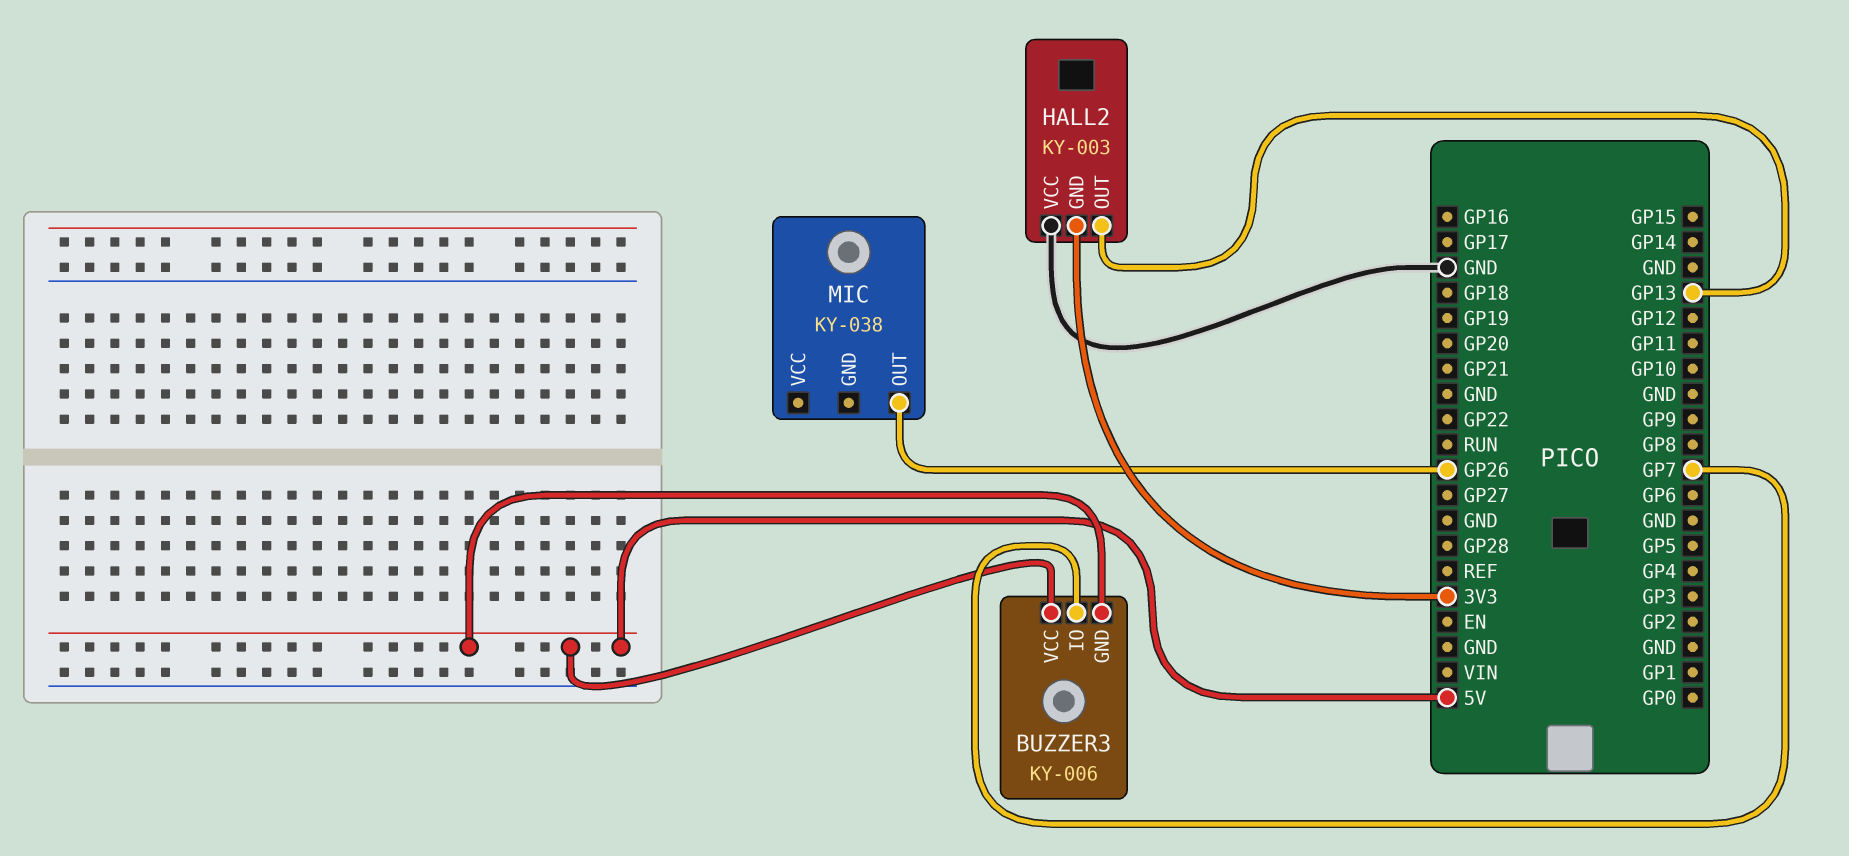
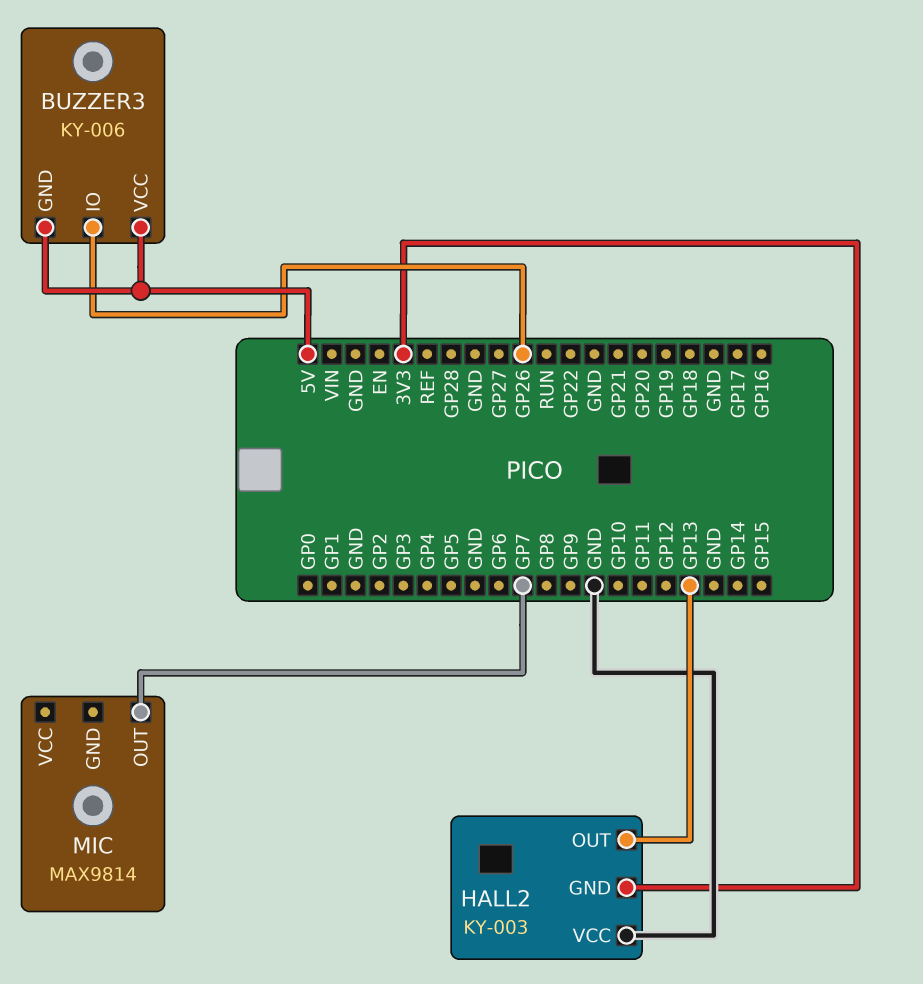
BUZZER3 pin IO: GP7 -> GP26
MIC: KY-038 -> MAX9814
MIC pin OUT: GP26 -> GP7

